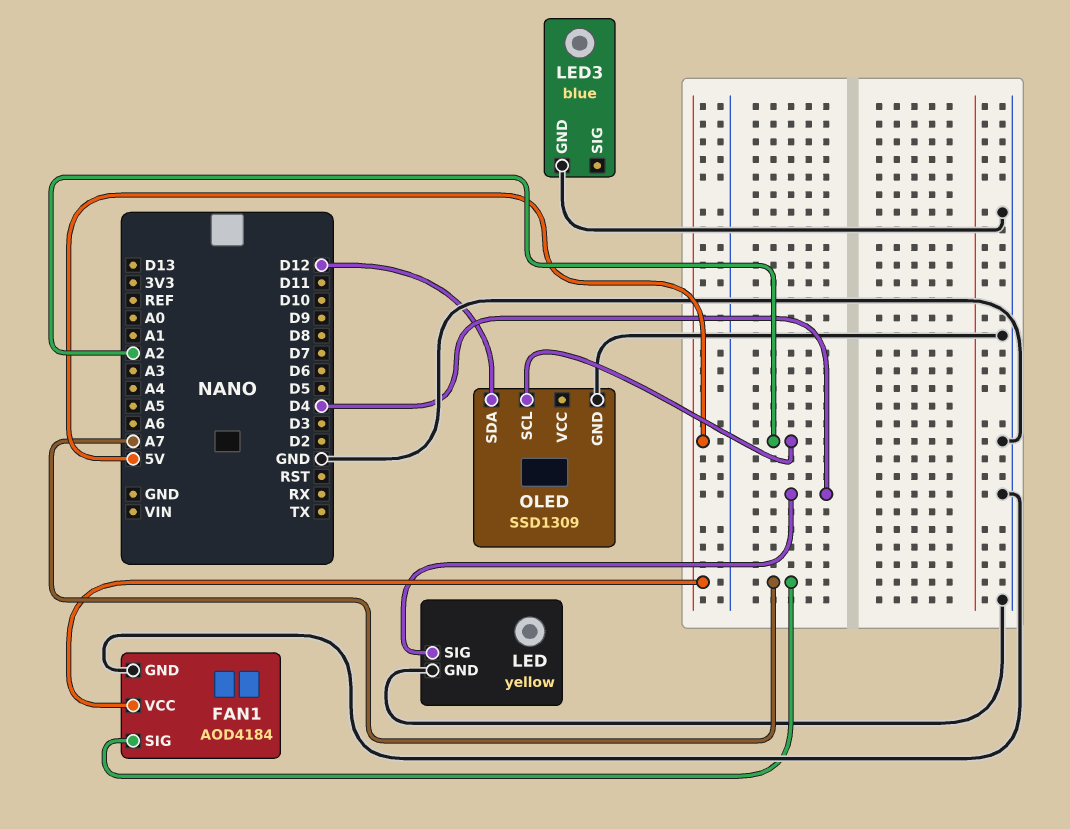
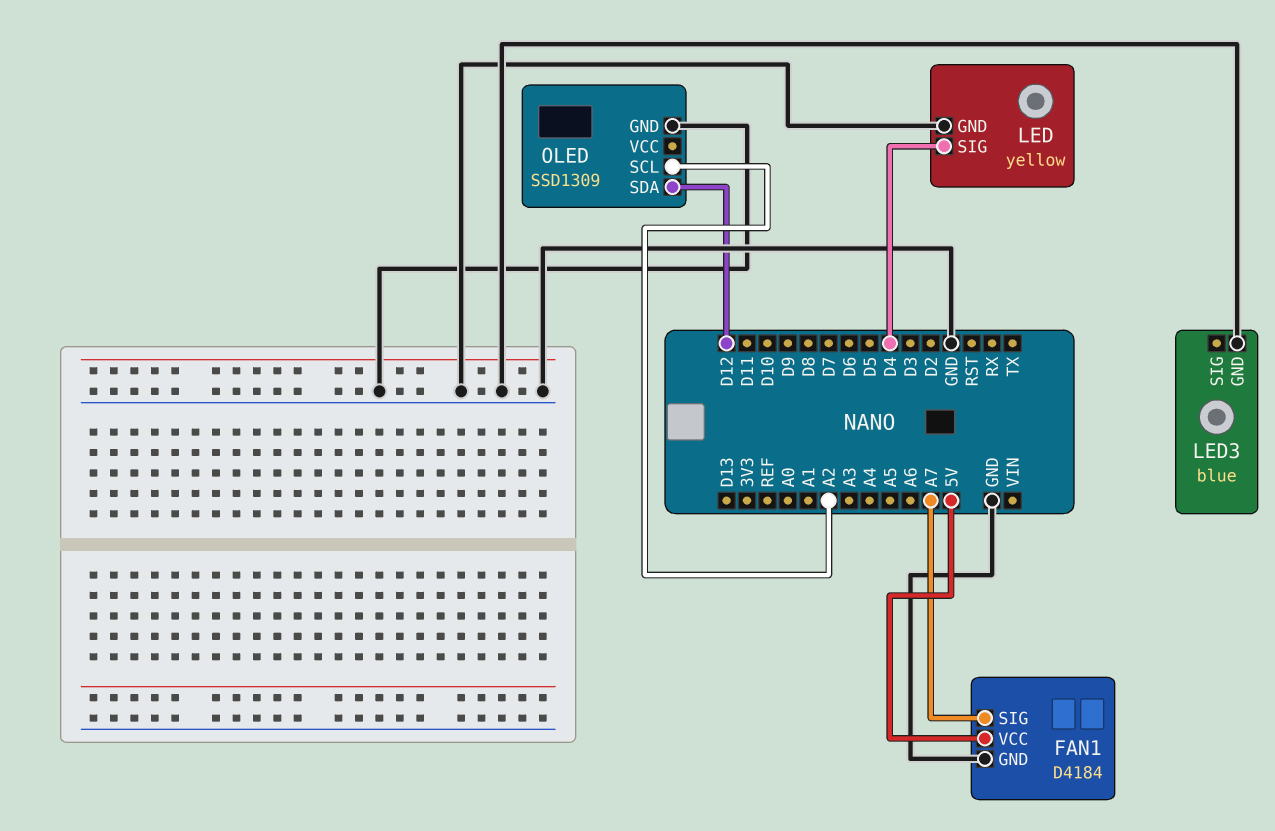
FAN1: AOD4184 -> D4184

